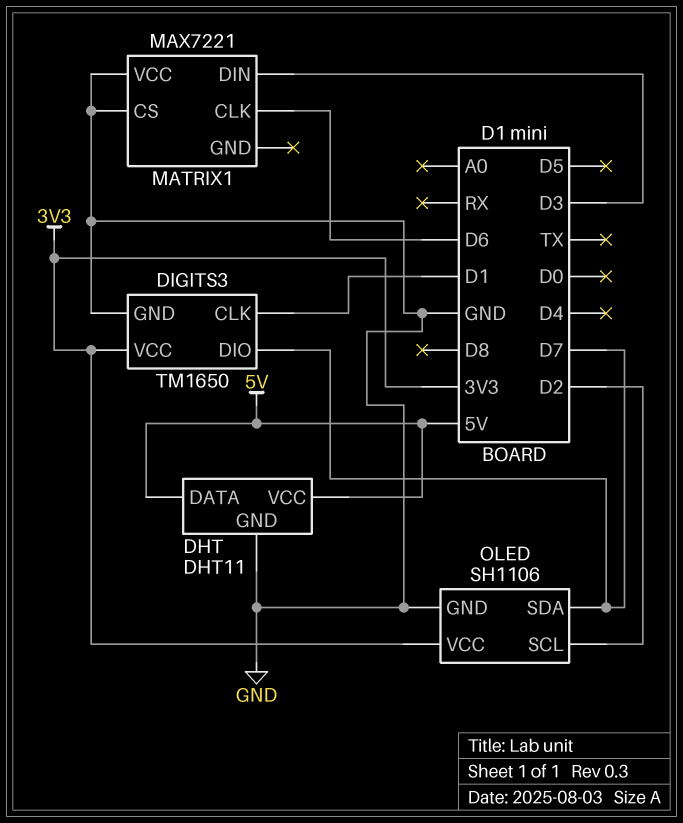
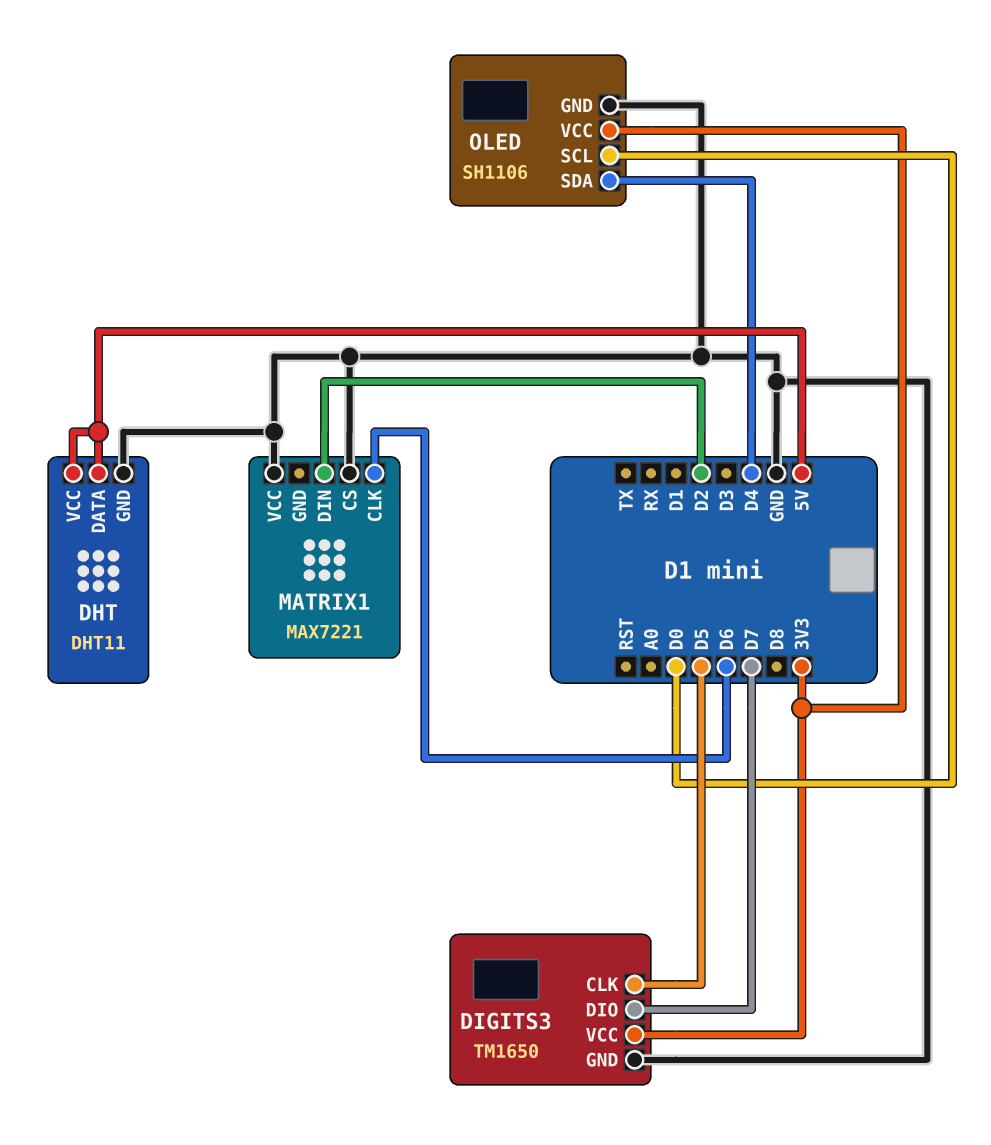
DIGITS3 pin CLK: D1 -> D5
MATRIX1 pin DIN: D3 -> D2
OLED pin SCL: D2 -> D0
OLED pin SDA: D7 -> D4

